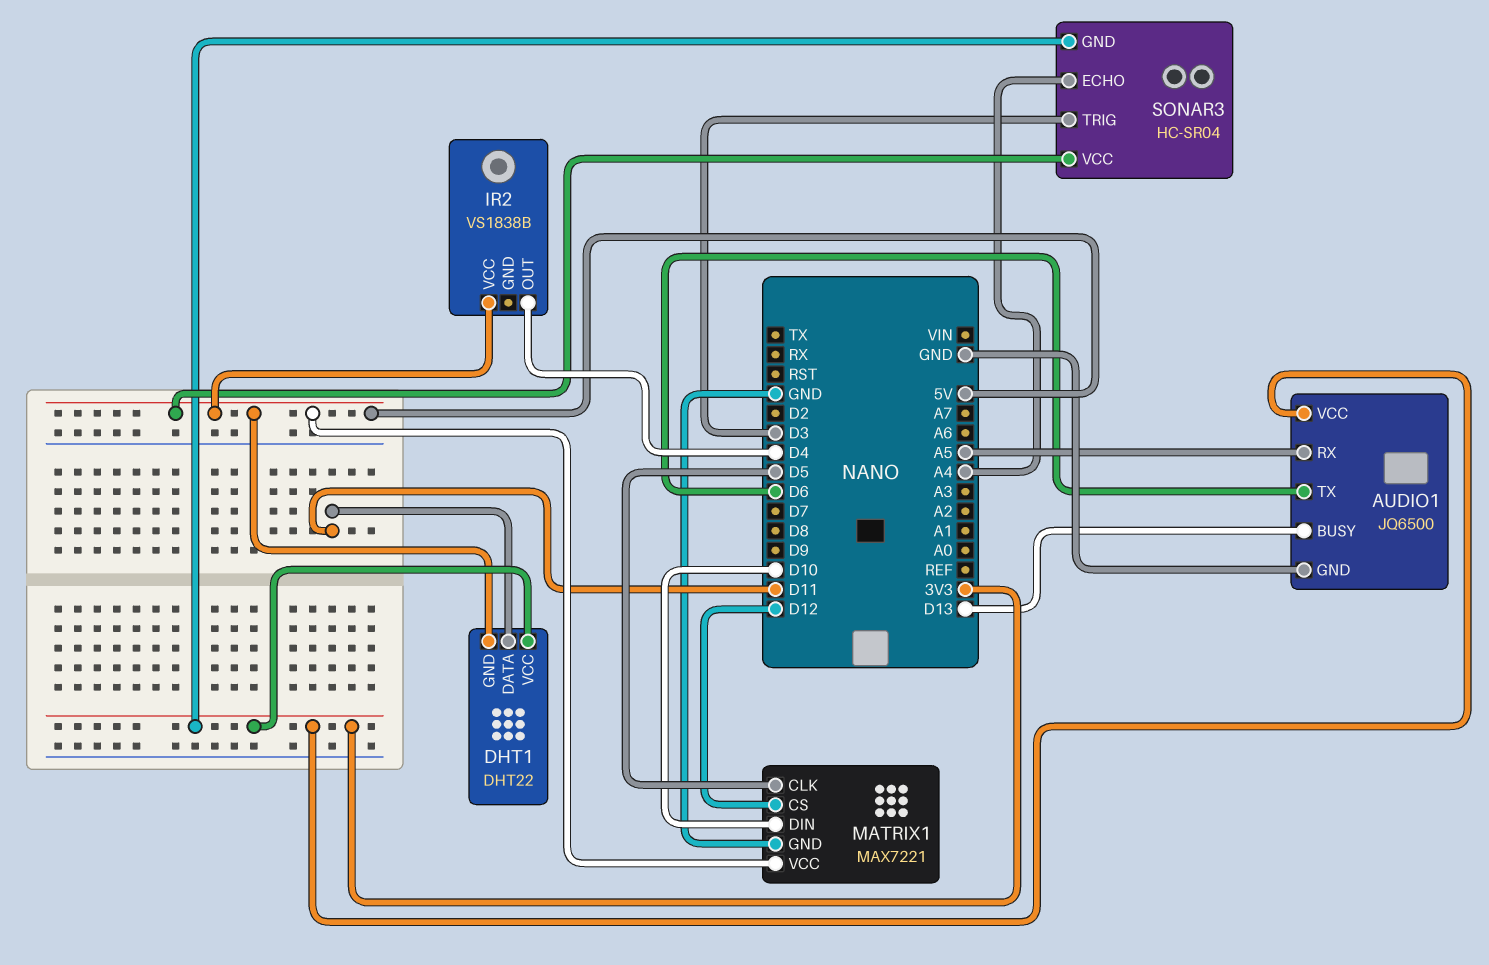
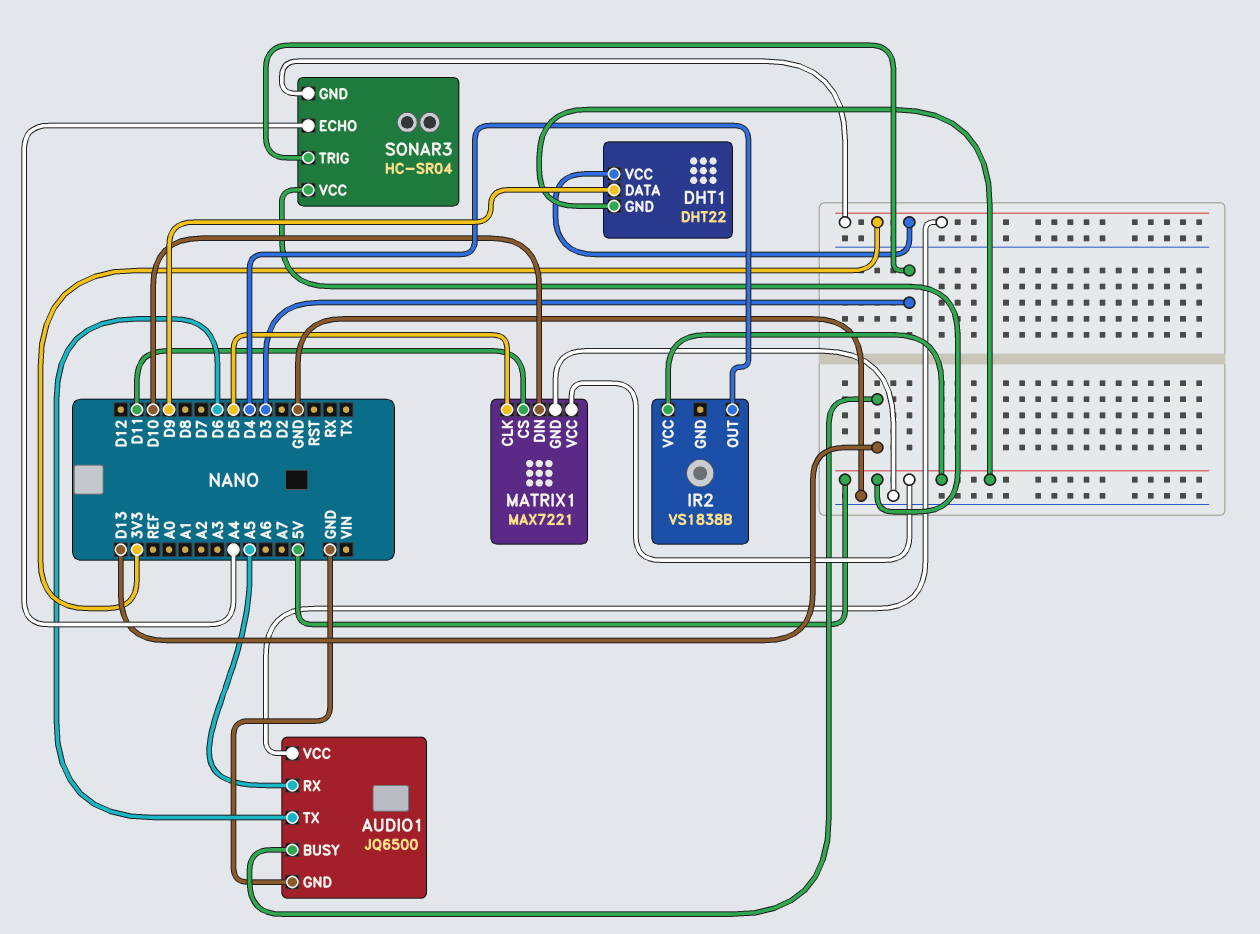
DHT1 pin DATA: D11 -> D9
MATRIX1 pin CS: D12 -> D11

